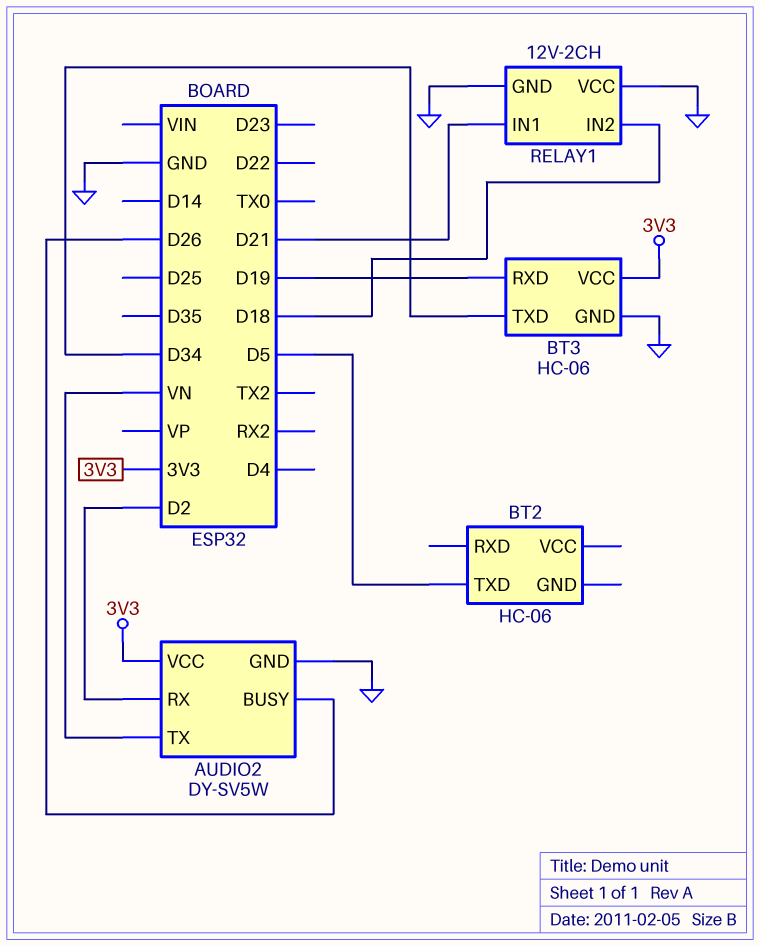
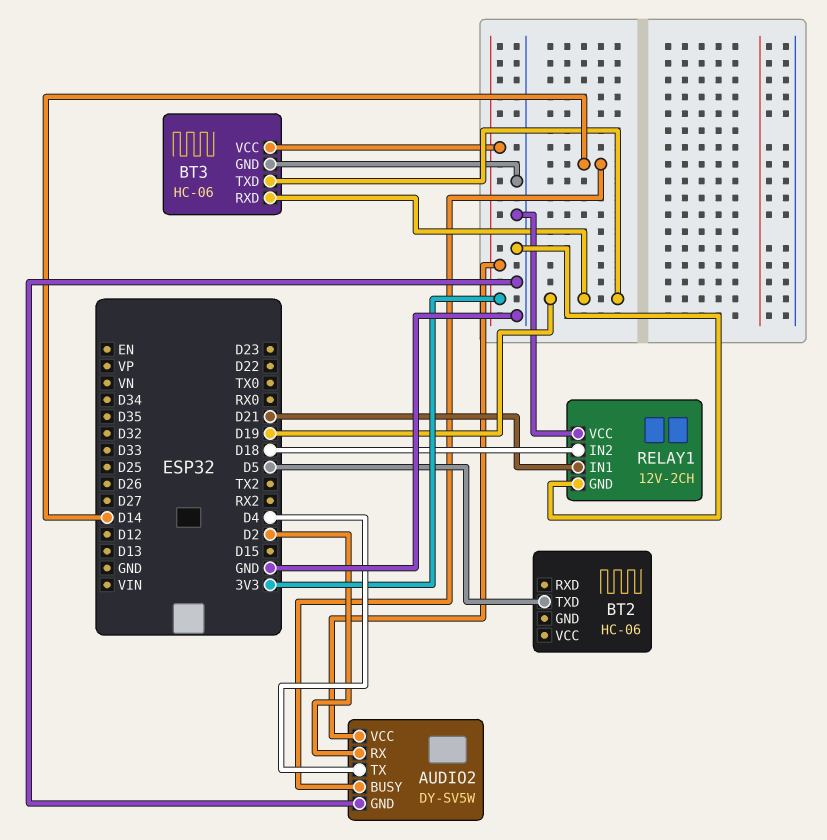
AUDIO2 pin BUSY: D26 -> D14
AUDIO2 pin TX: VN -> D4
BT3 pin TXD: D34 -> D19

